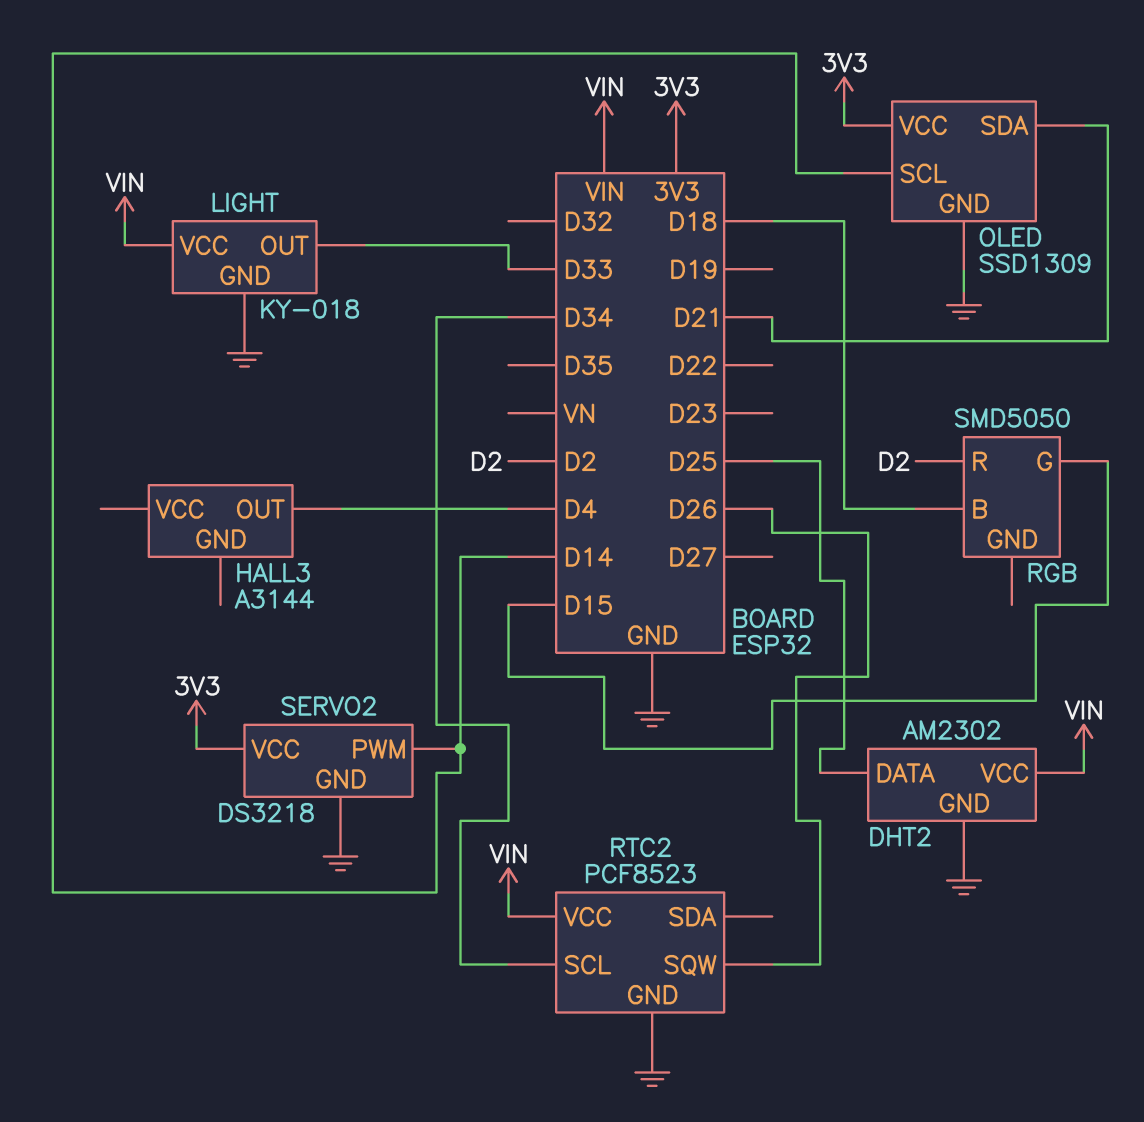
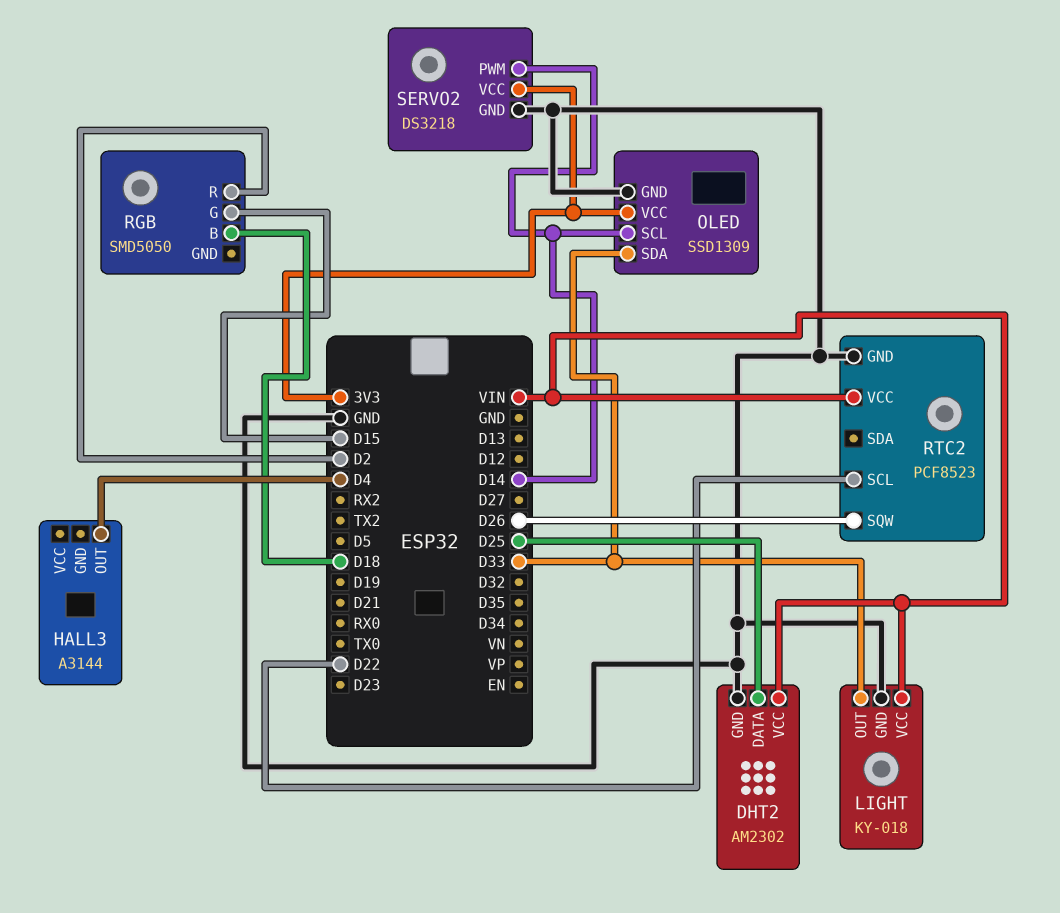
OLED pin SDA: D21 -> D33
RTC2 pin SCL: D34 -> D22

